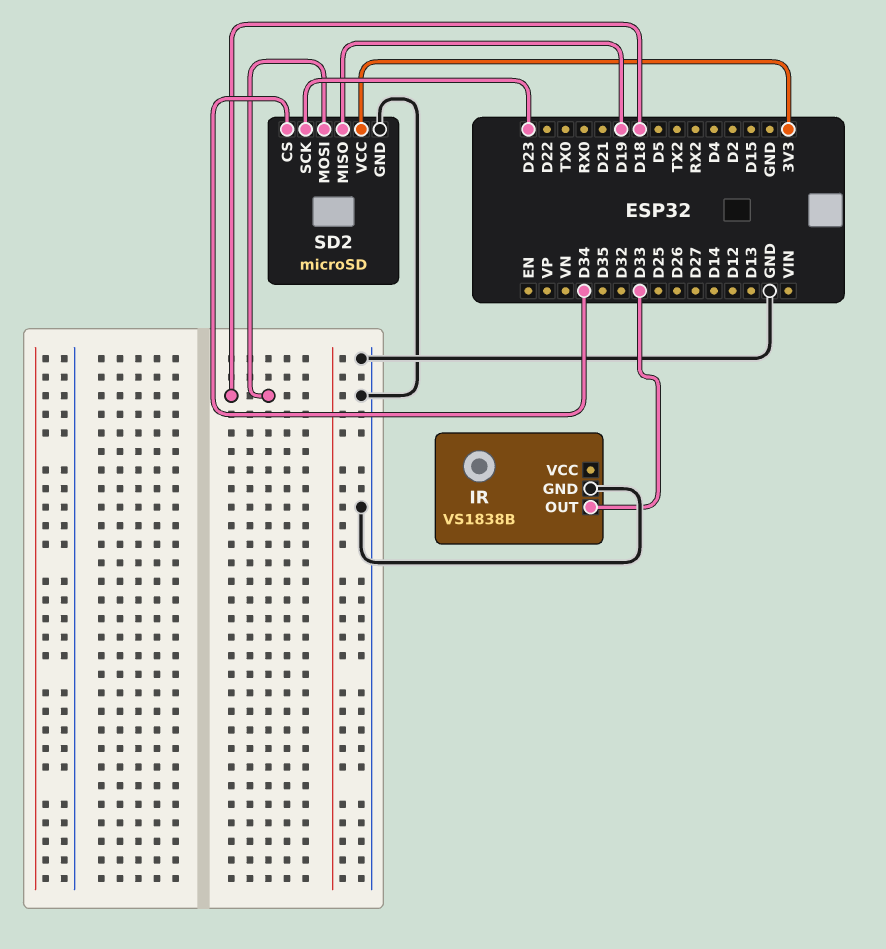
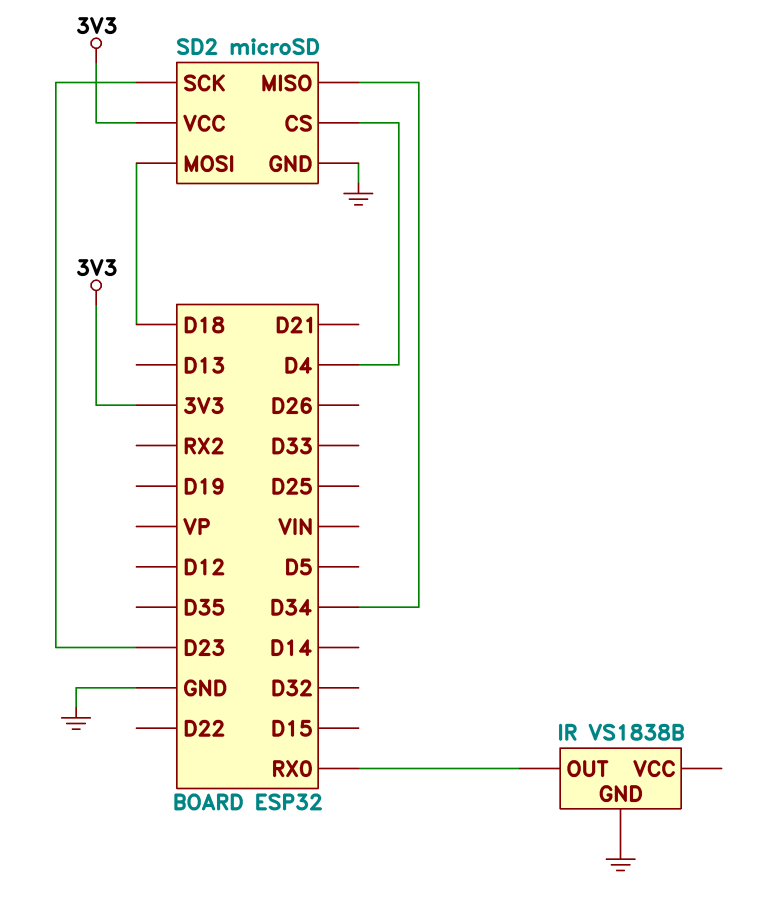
IR pin OUT: D33 -> RX0
SD2 pin CS: D34 -> D4
SD2 pin MISO: D19 -> D34

